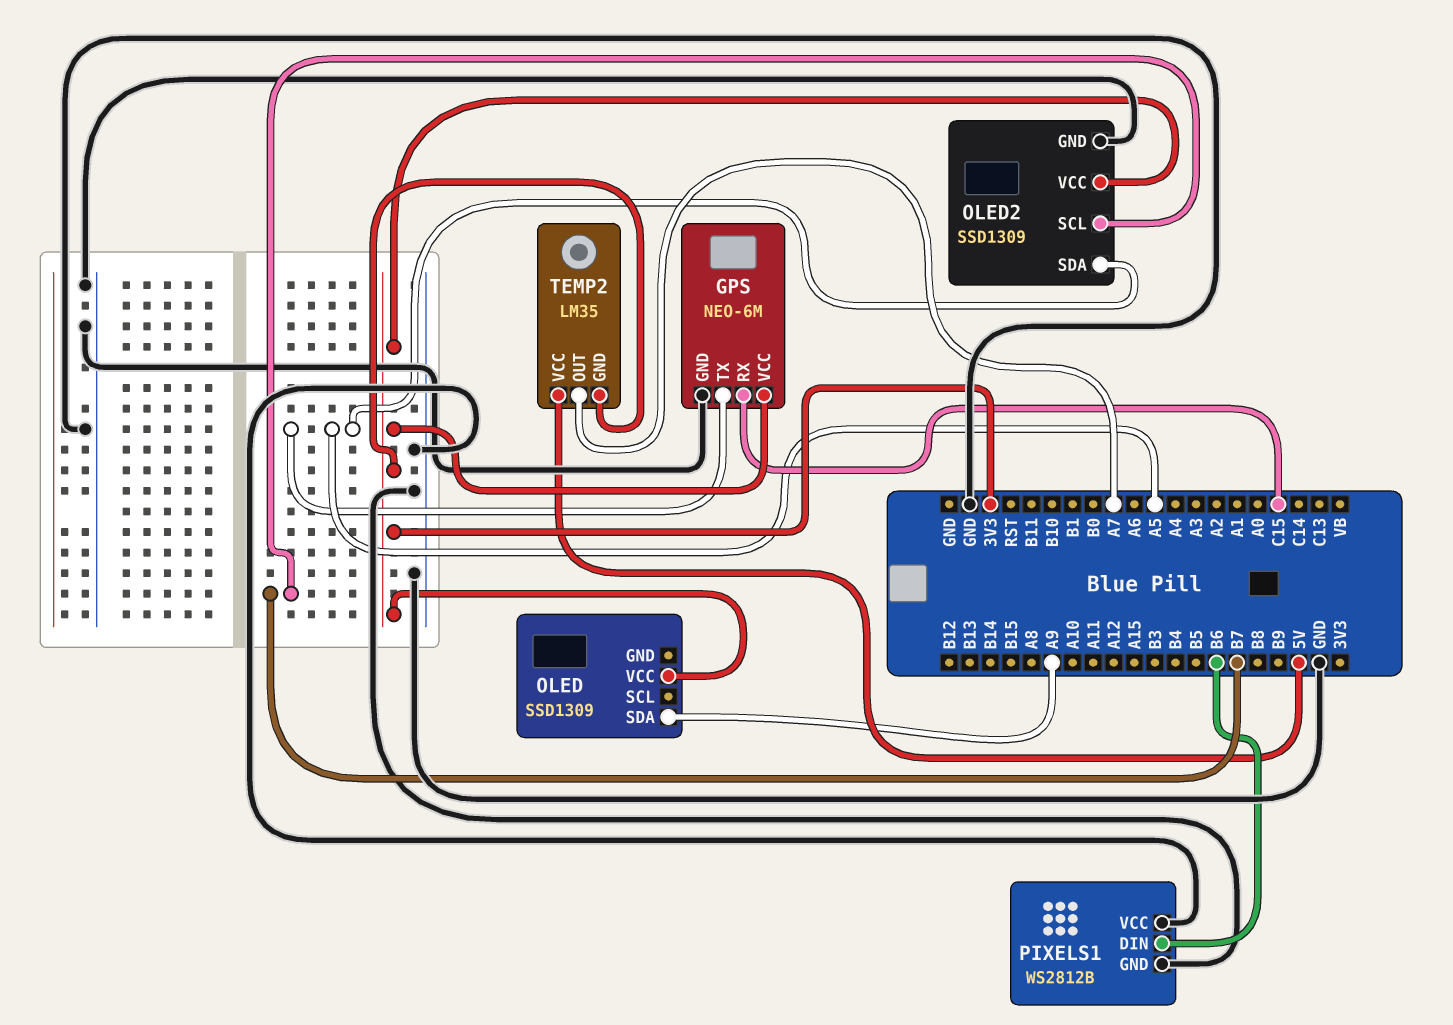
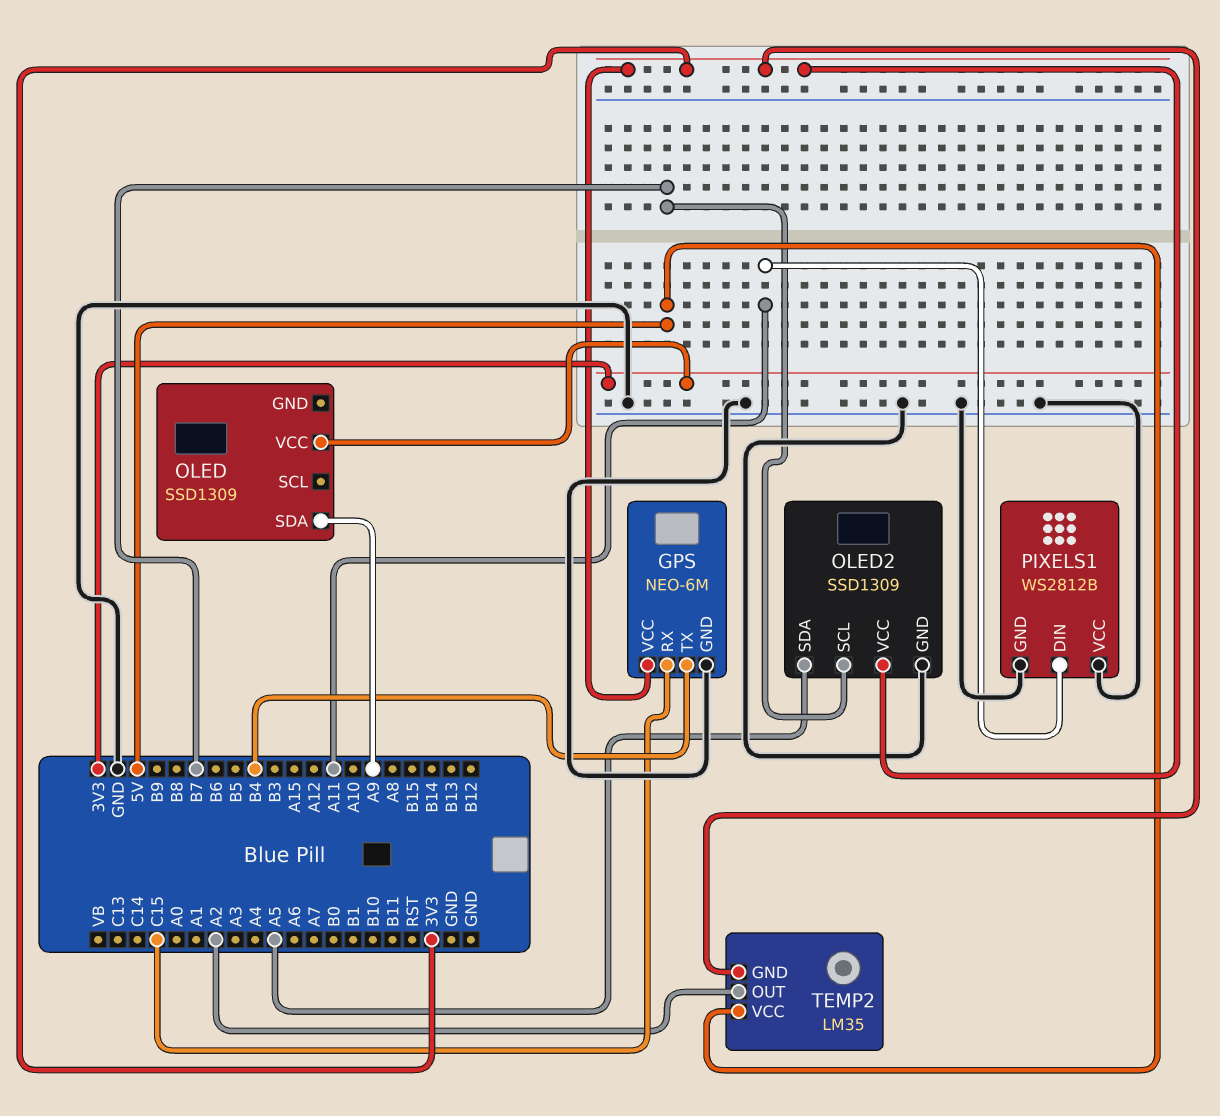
GPS pin TX: A5 -> B4
PIXELS1 pin DIN: B6 -> A11
TEMP2 pin OUT: A7 -> A2

